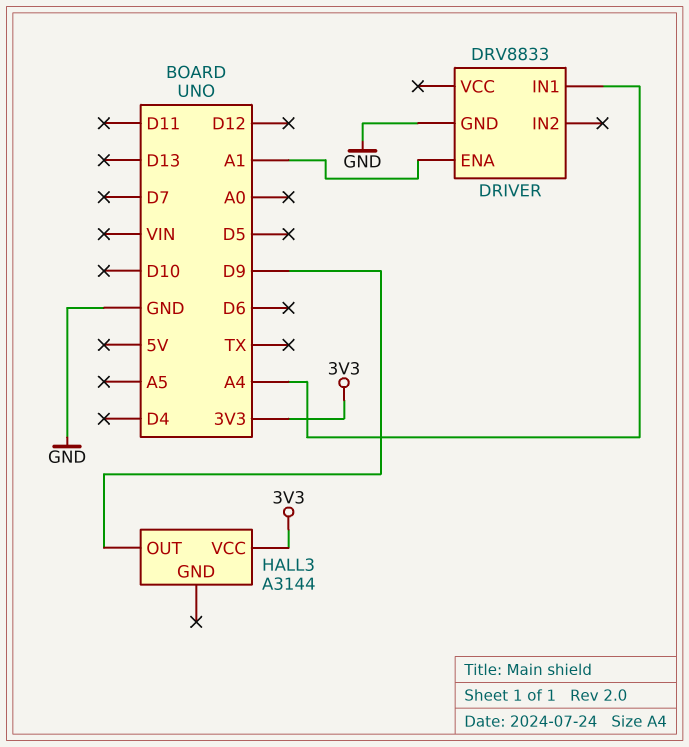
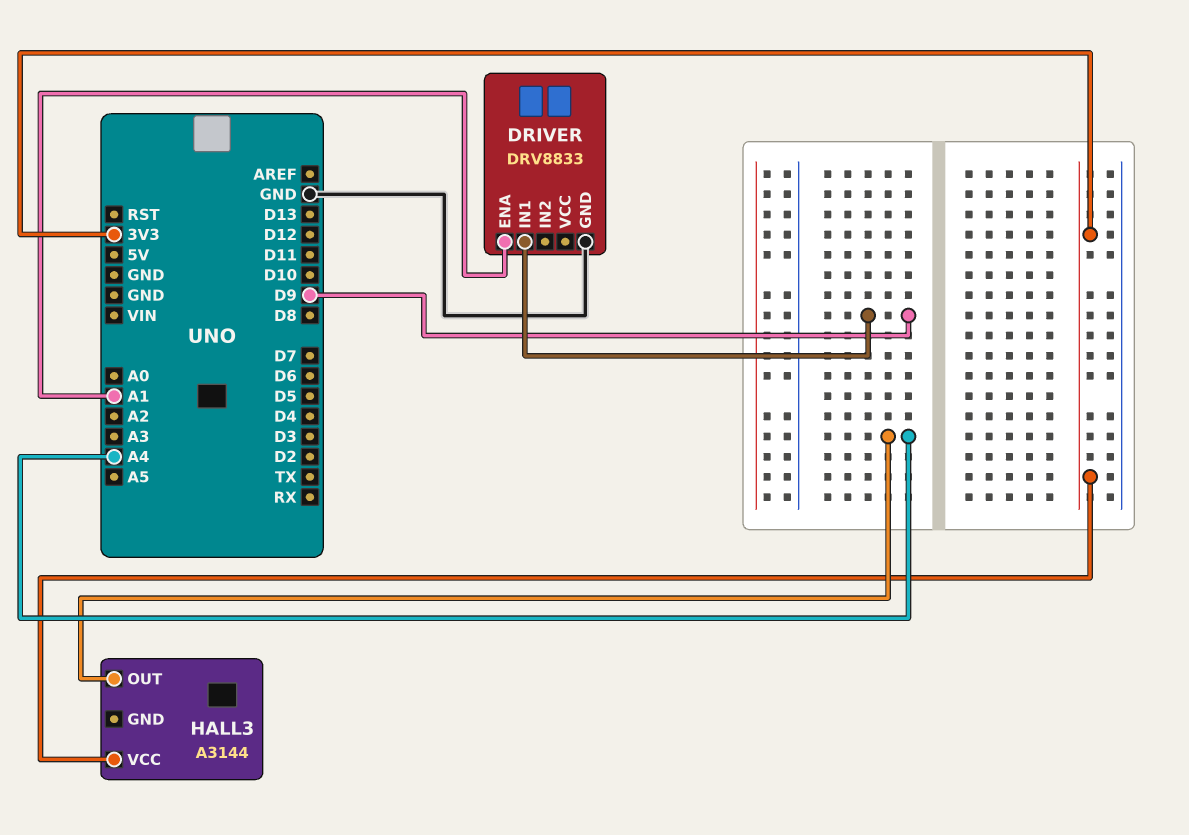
DRIVER pin IN1: A4 -> D9
HALL3 pin OUT: D9 -> A4

